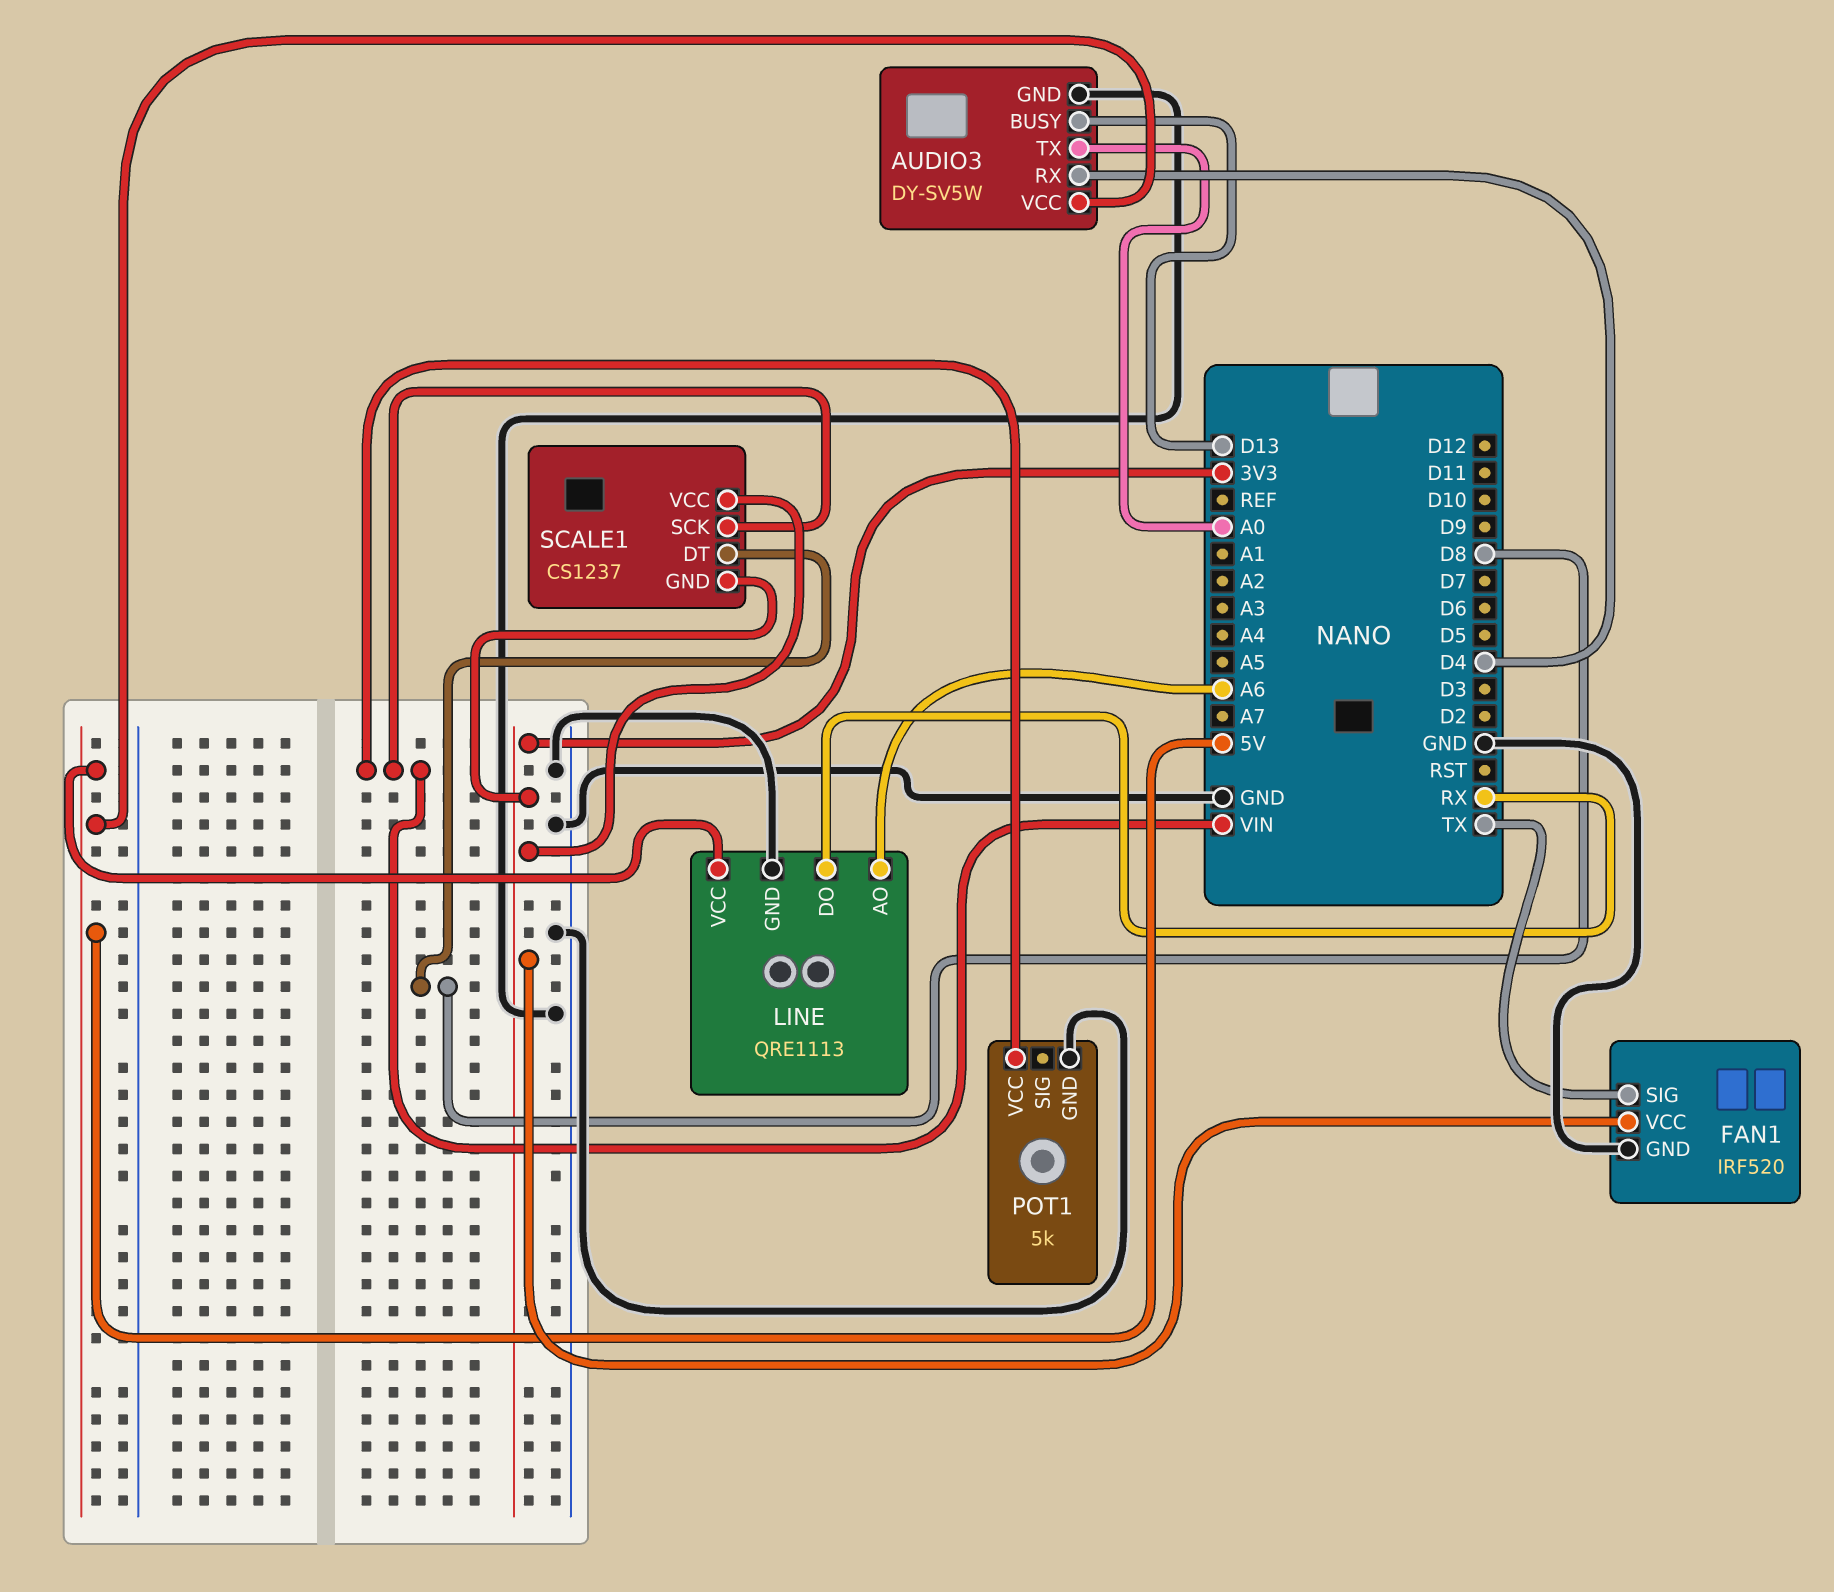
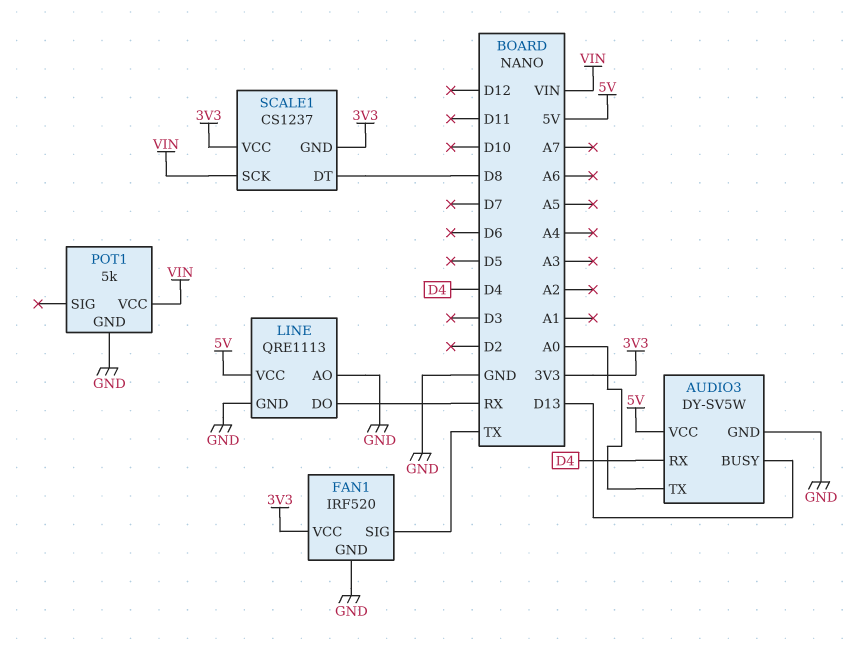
LINE pin AO: A6 -> GND

